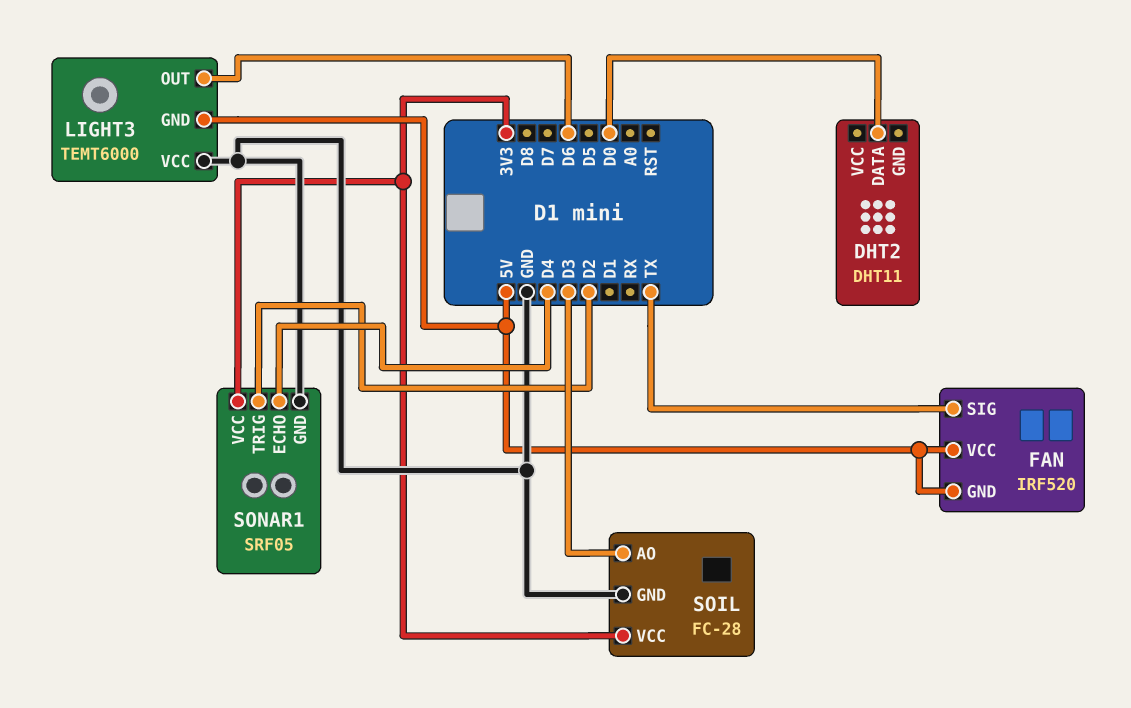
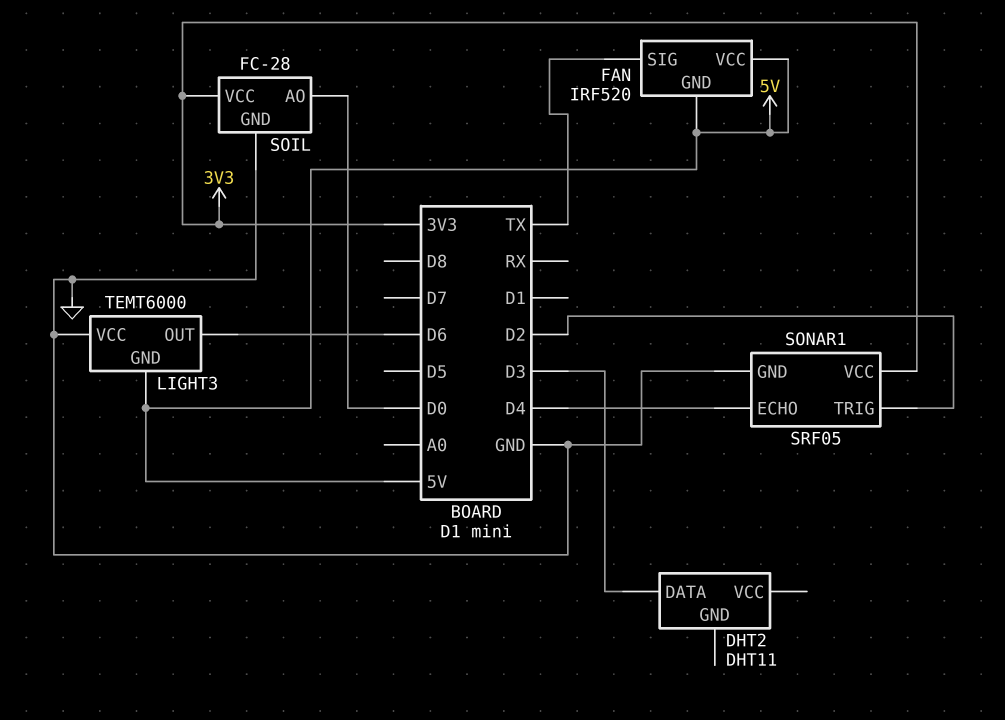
DHT2 pin DATA: D0 -> D3
SOIL pin AO: D3 -> D0

